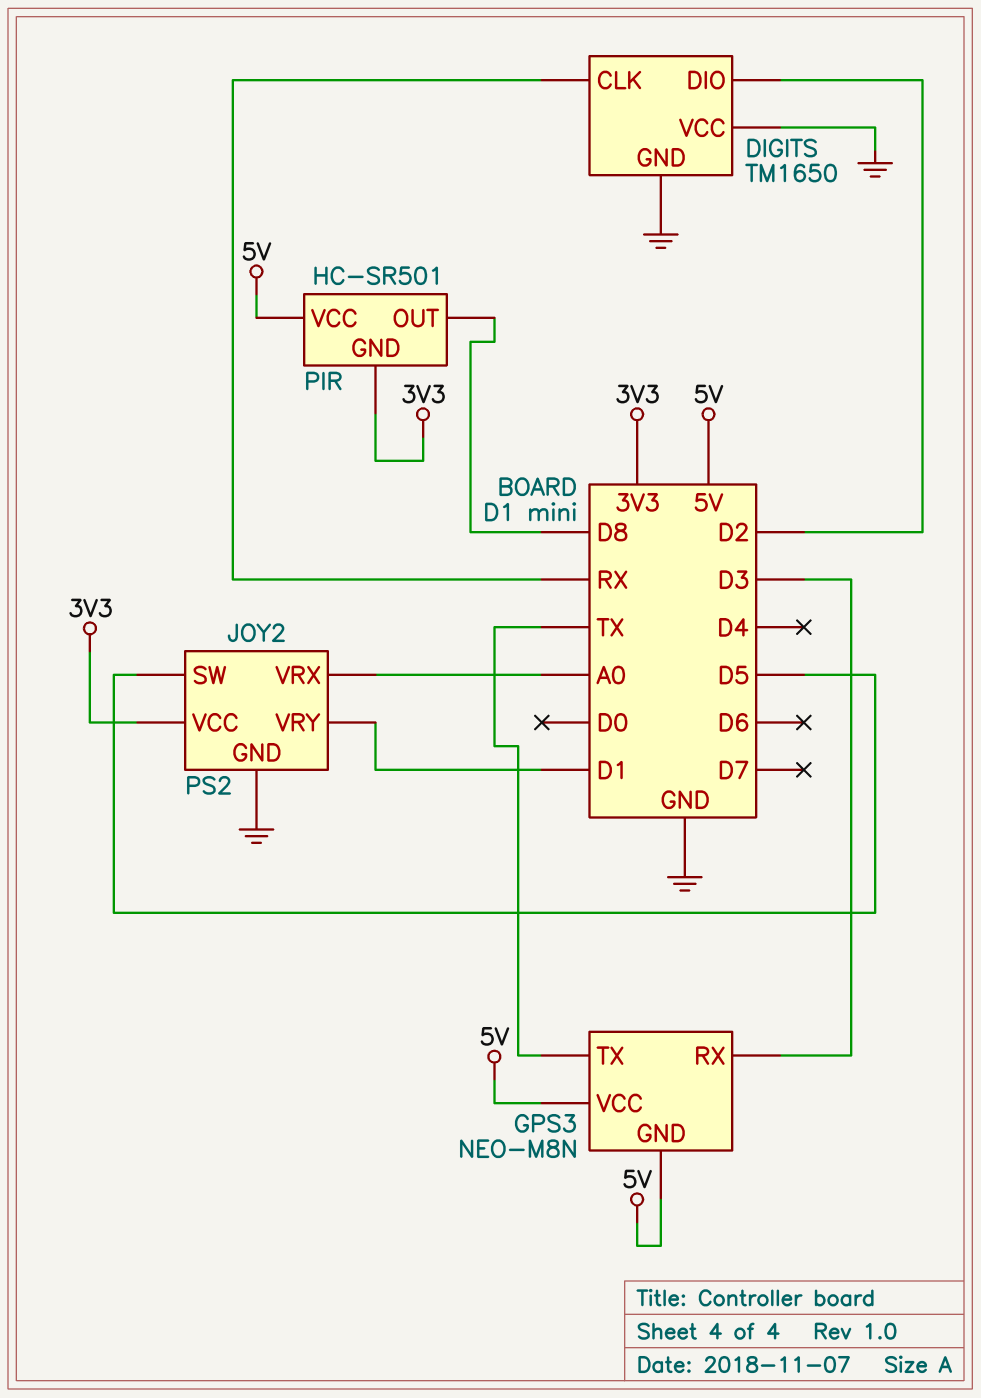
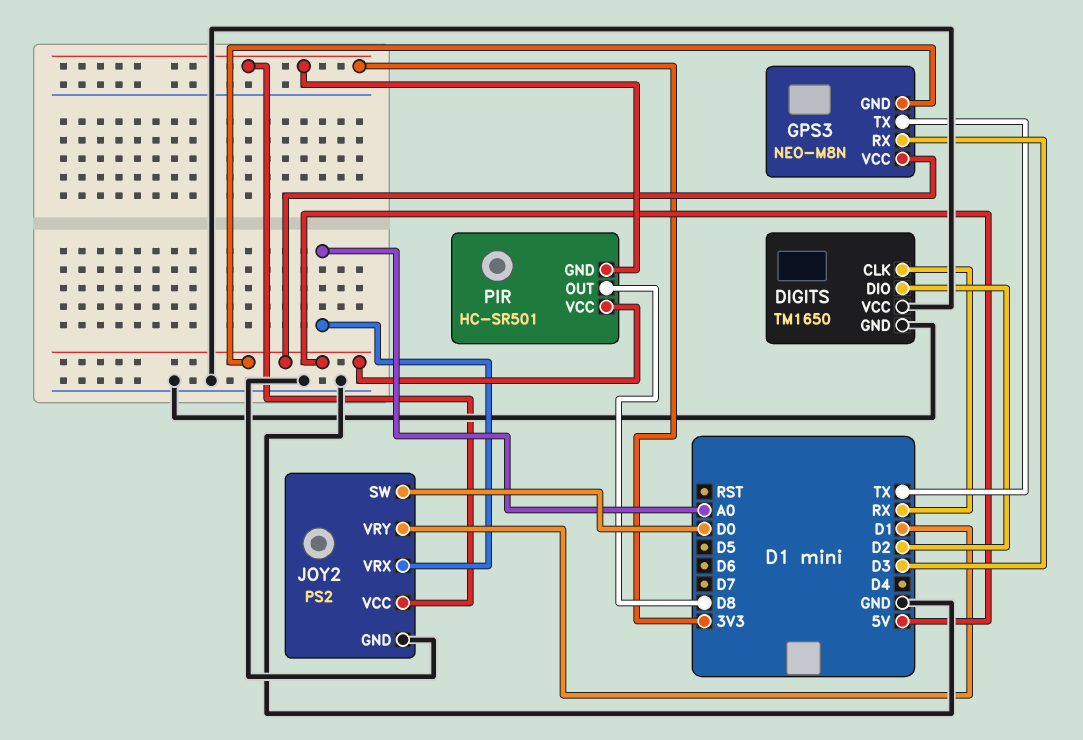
JOY2 pin SW: D5 -> D0

